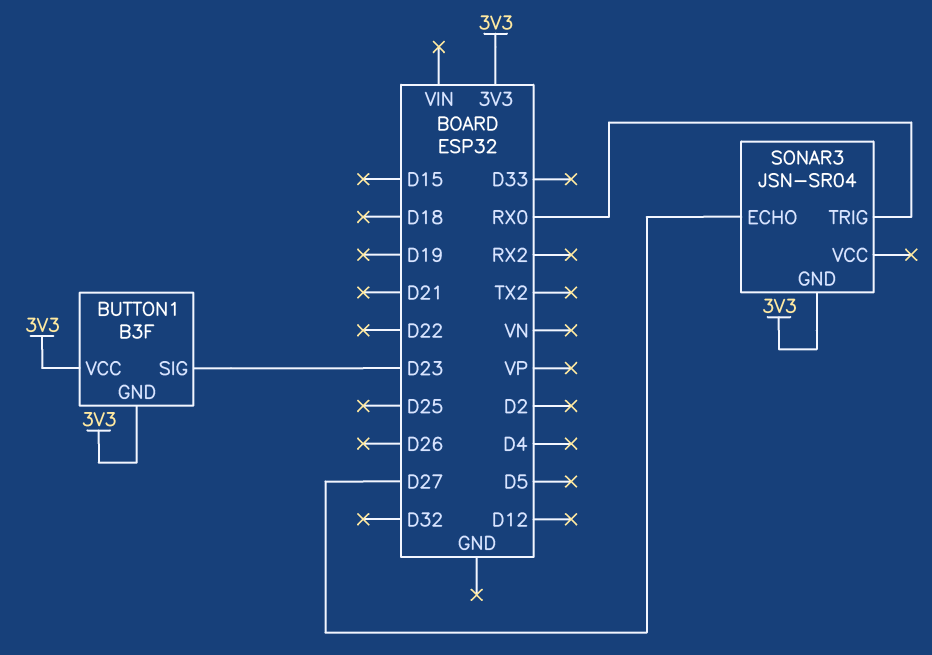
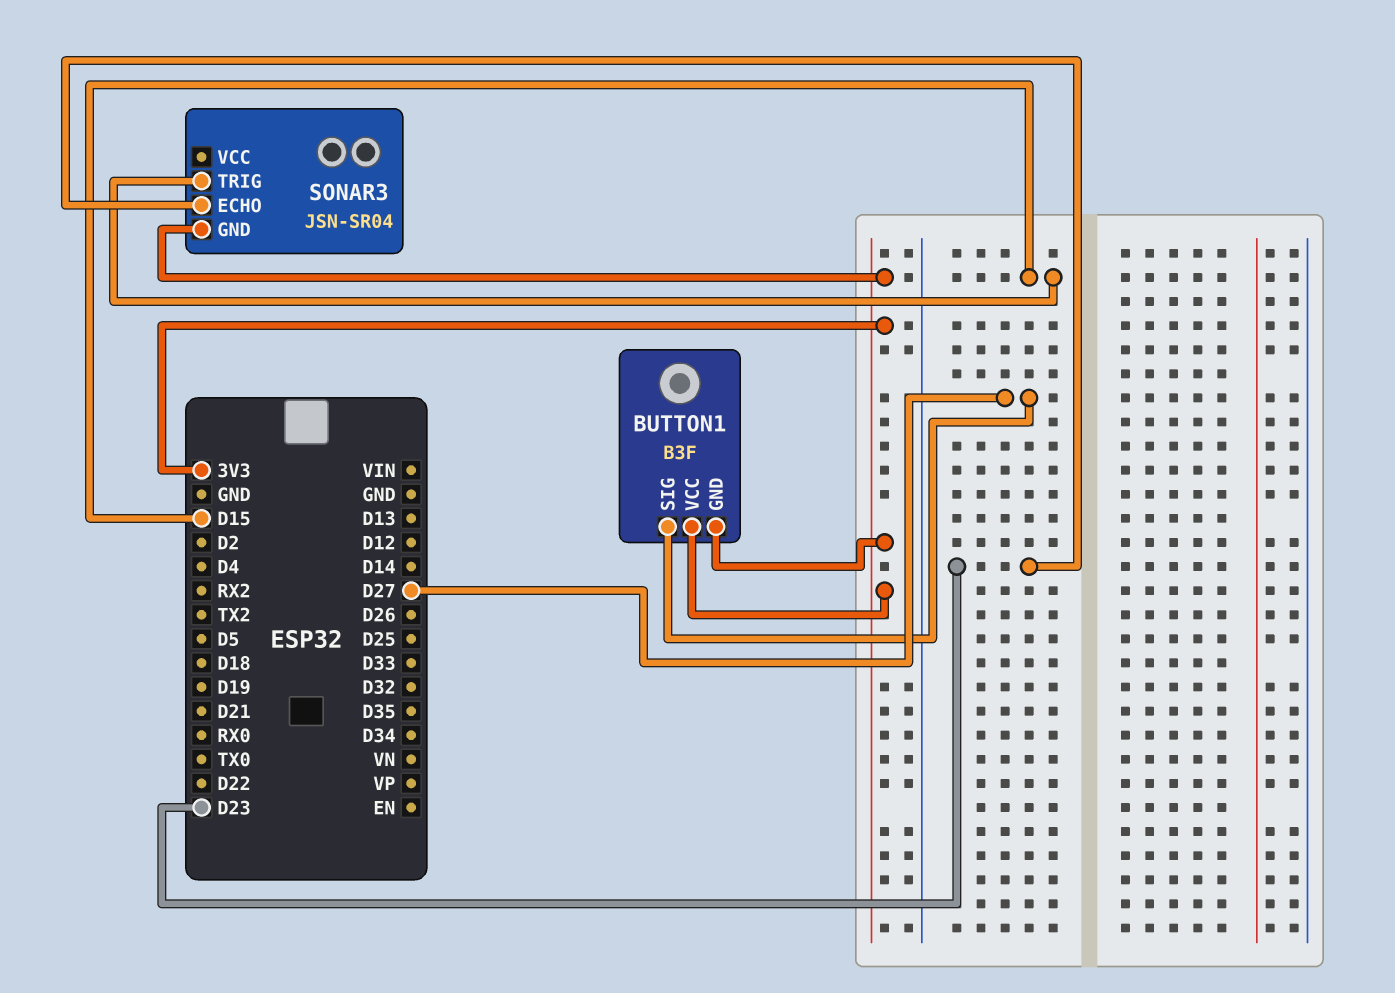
BUTTON1 pin SIG: D23 -> D27
SONAR3 pin ECHO: D27 -> D23
SONAR3 pin TRIG: RX0 -> D15

